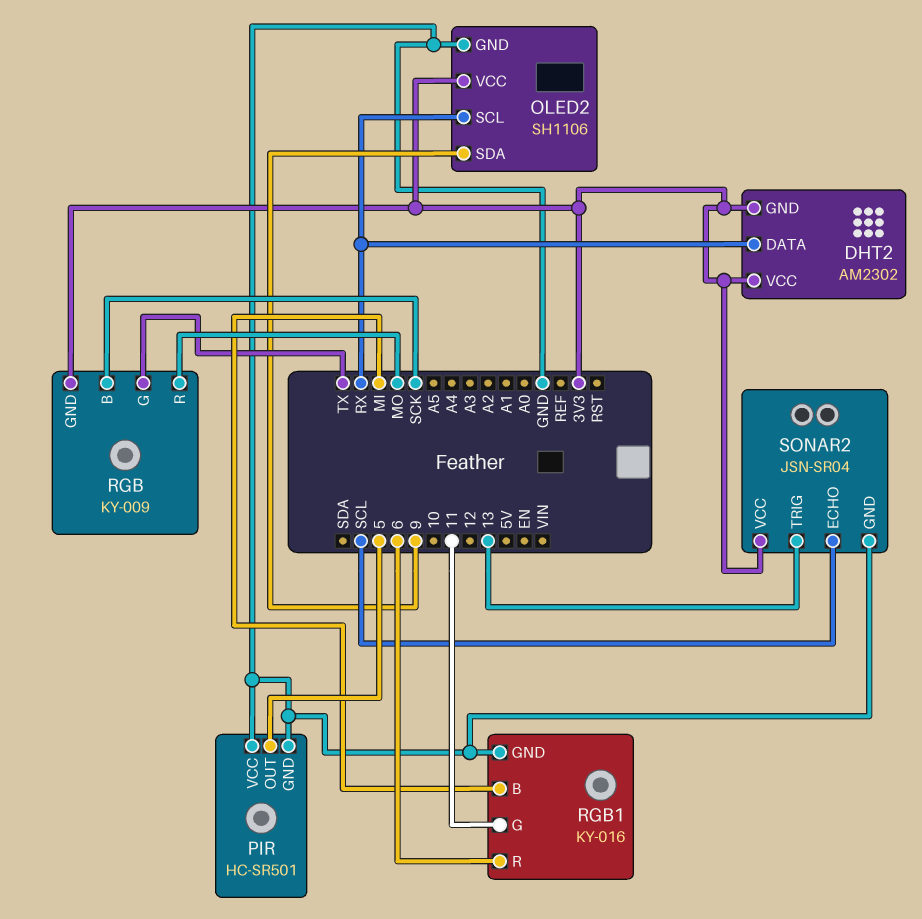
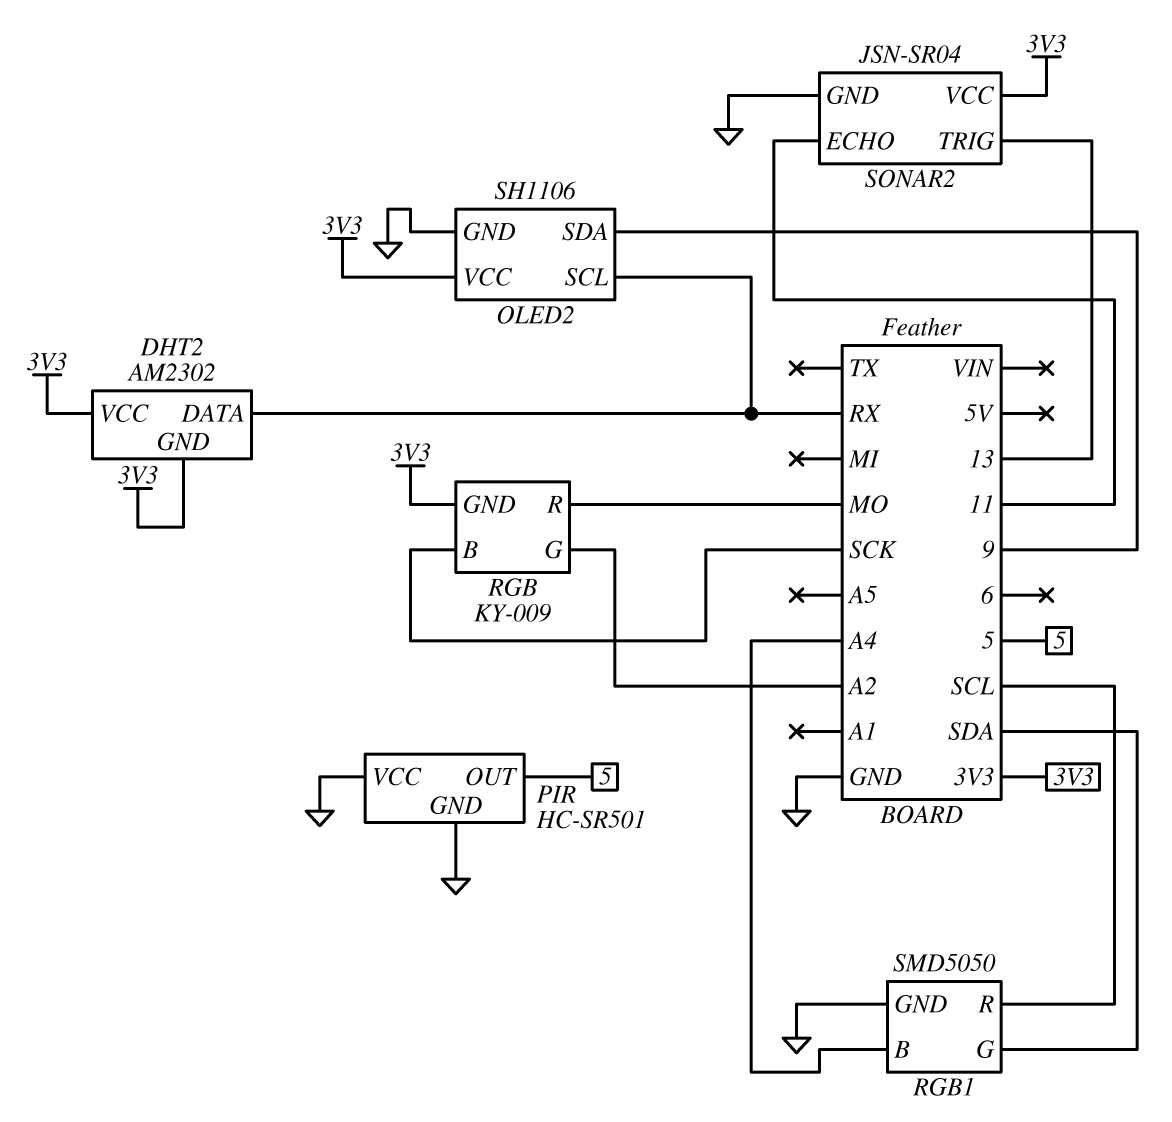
RGB pin G: TX -> A2
RGB1: KY-016 -> SMD5050
RGB1 pin B: MI -> A4
RGB1 pin G: 11 -> SDA
RGB1 pin R: 6 -> SCL
SONAR2 pin ECHO: SCL -> 11

